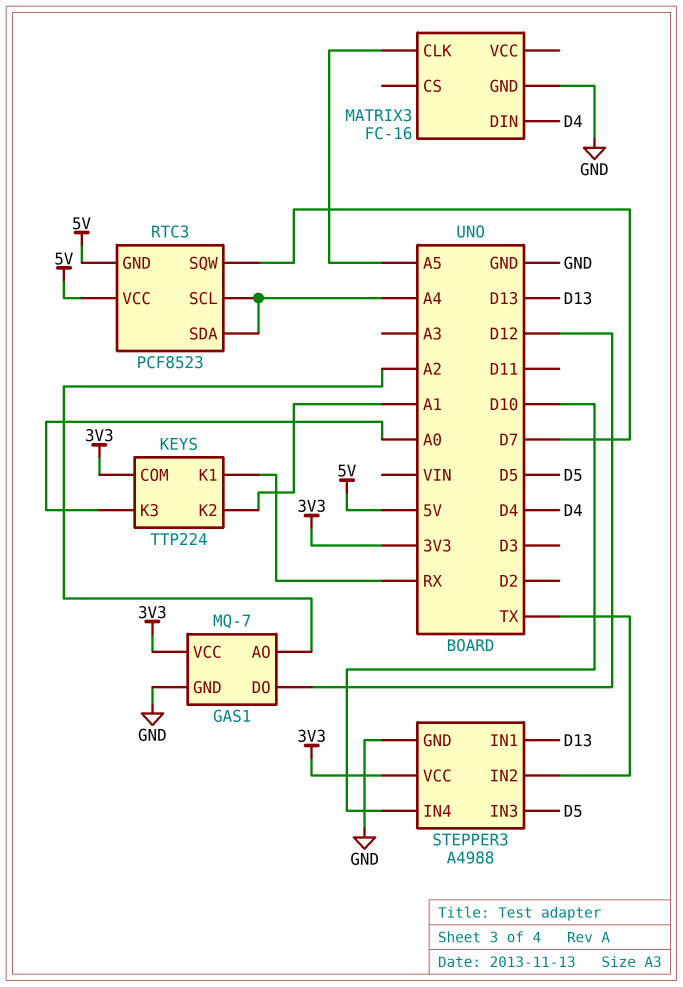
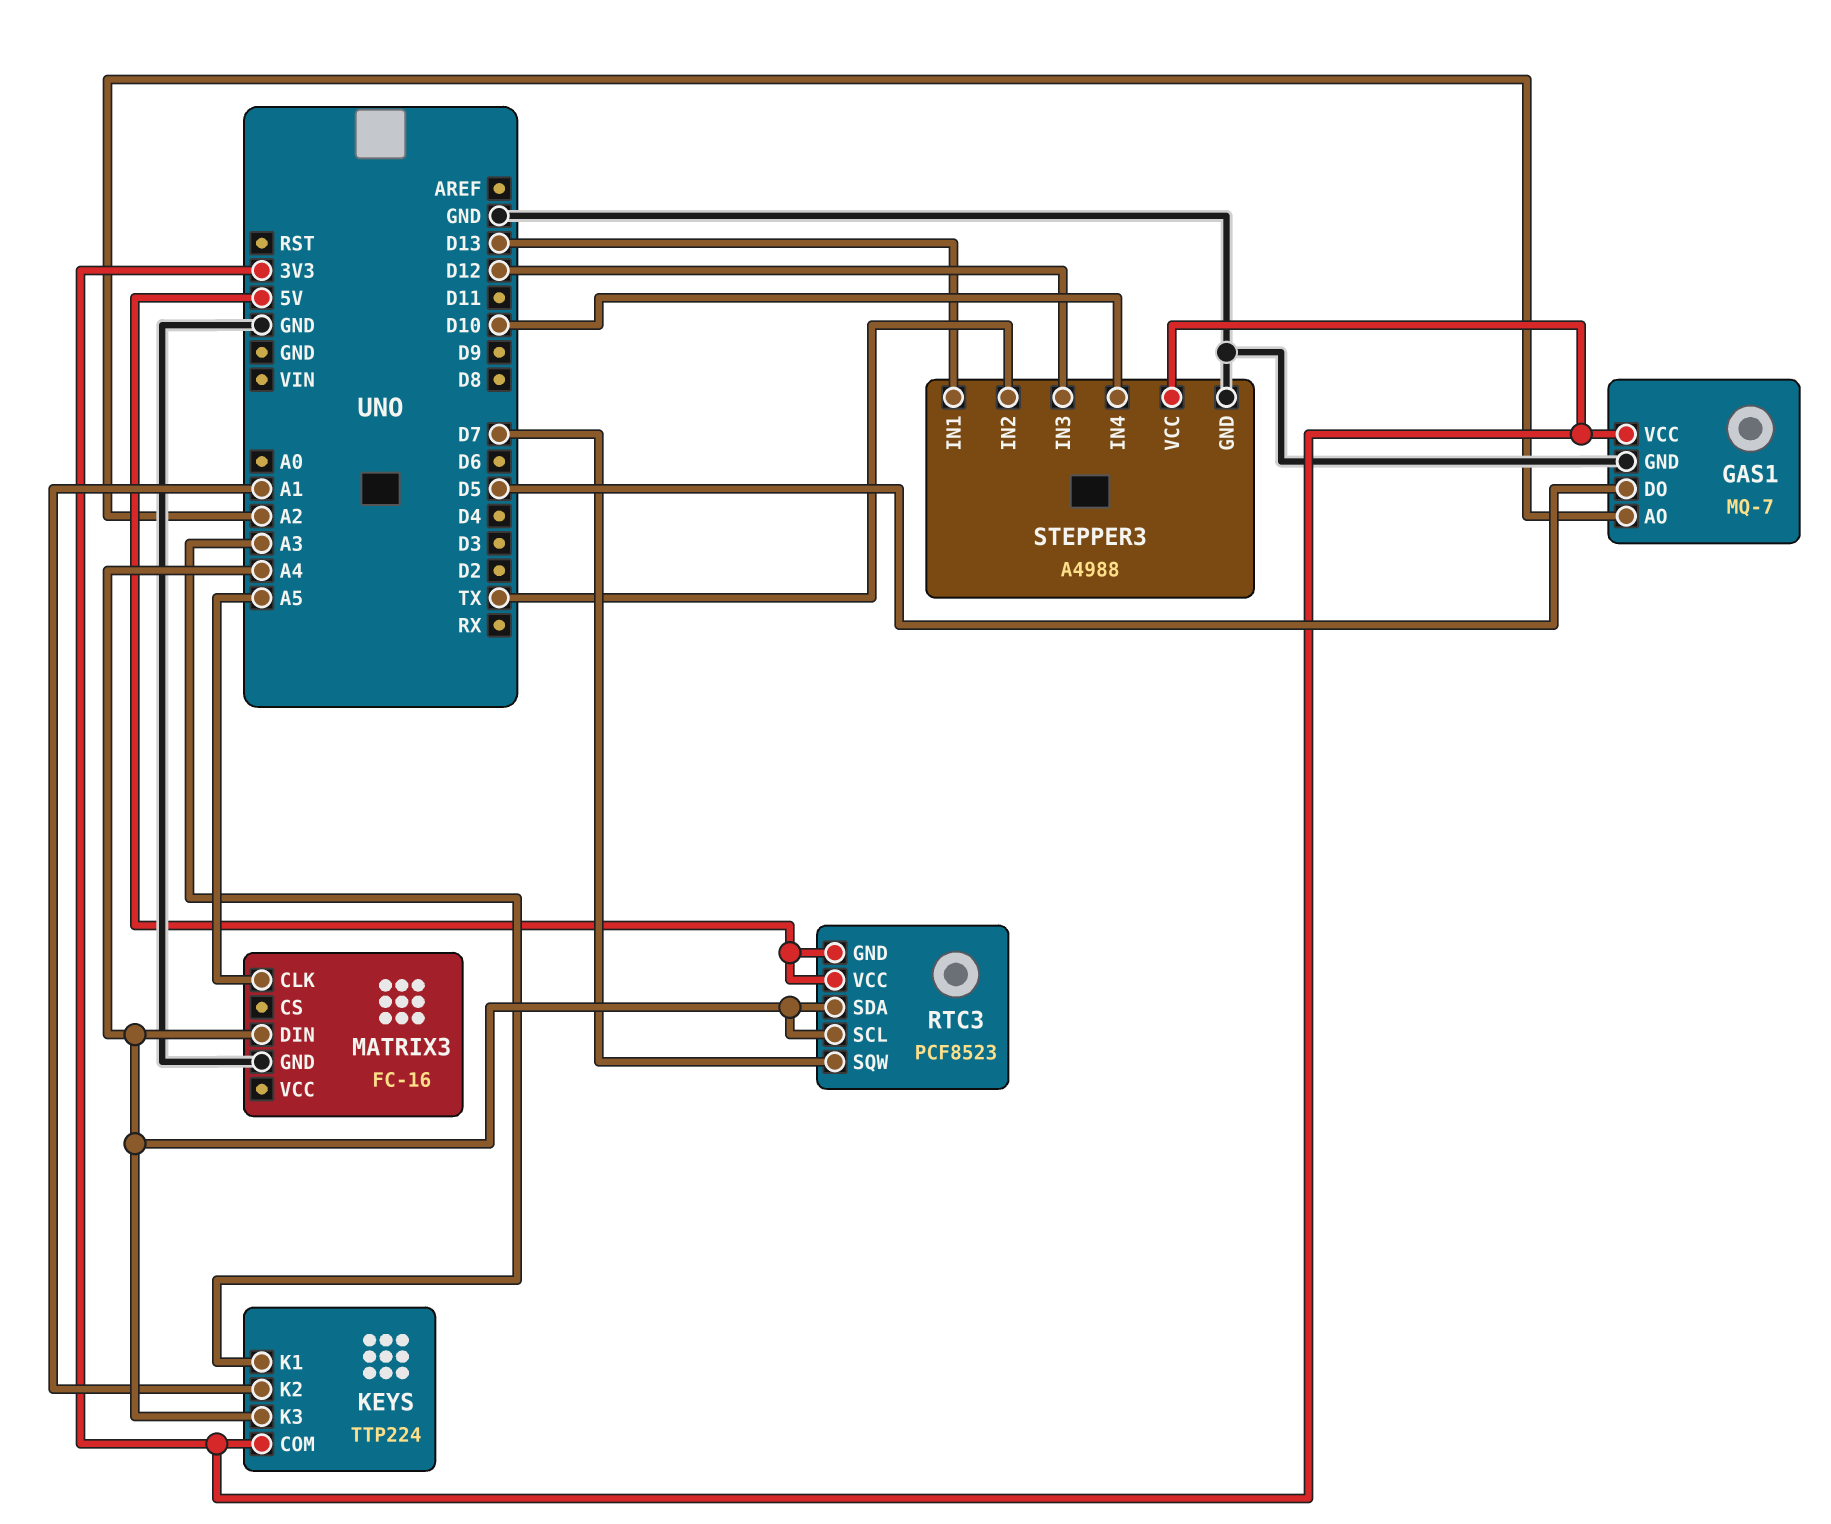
GAS1 pin DO: D12 -> D5
KEYS pin K1: RX -> A3
KEYS pin K3: A0 -> A4
MATRIX3 pin DIN: D4 -> A4
STEPPER3 pin IN3: D5 -> D12

